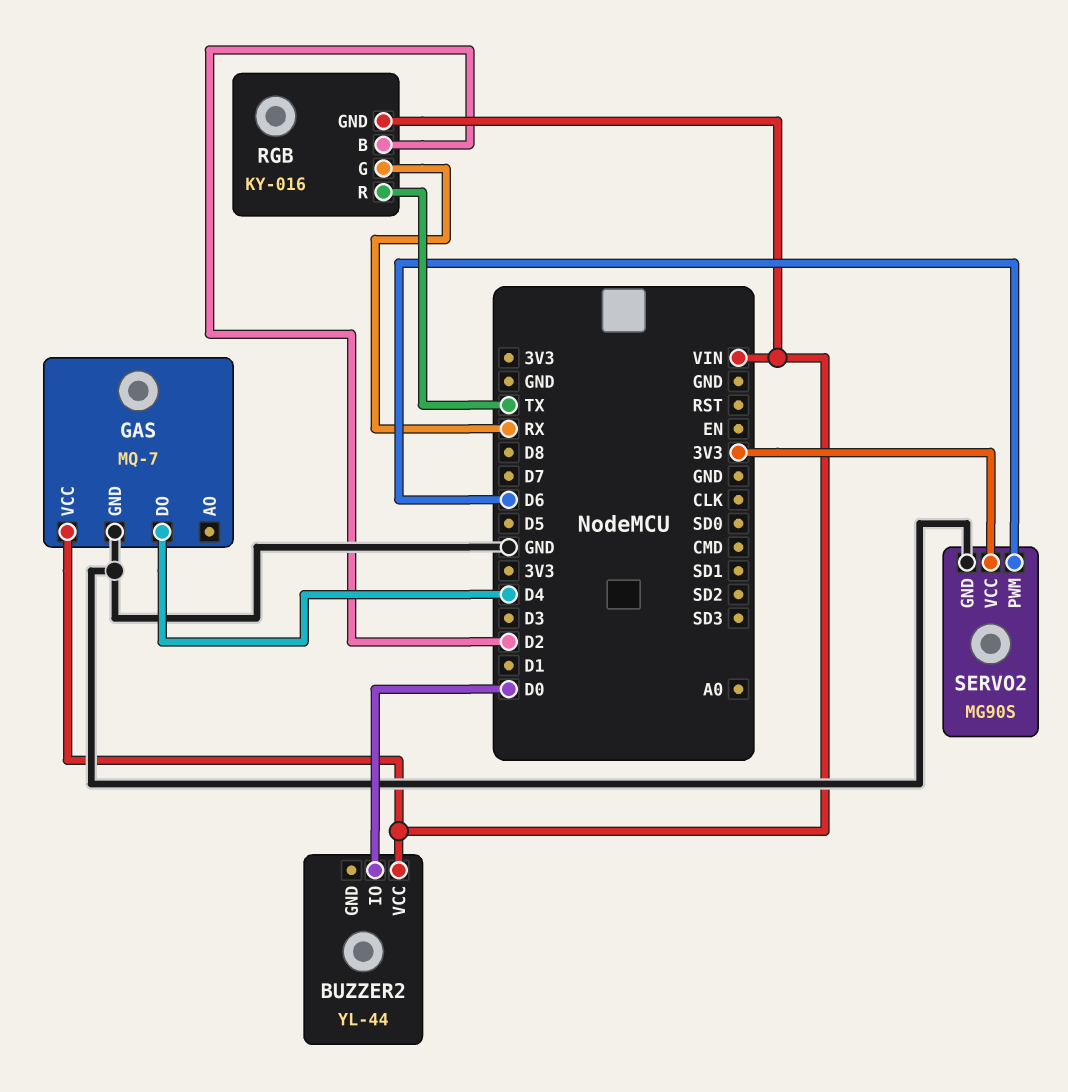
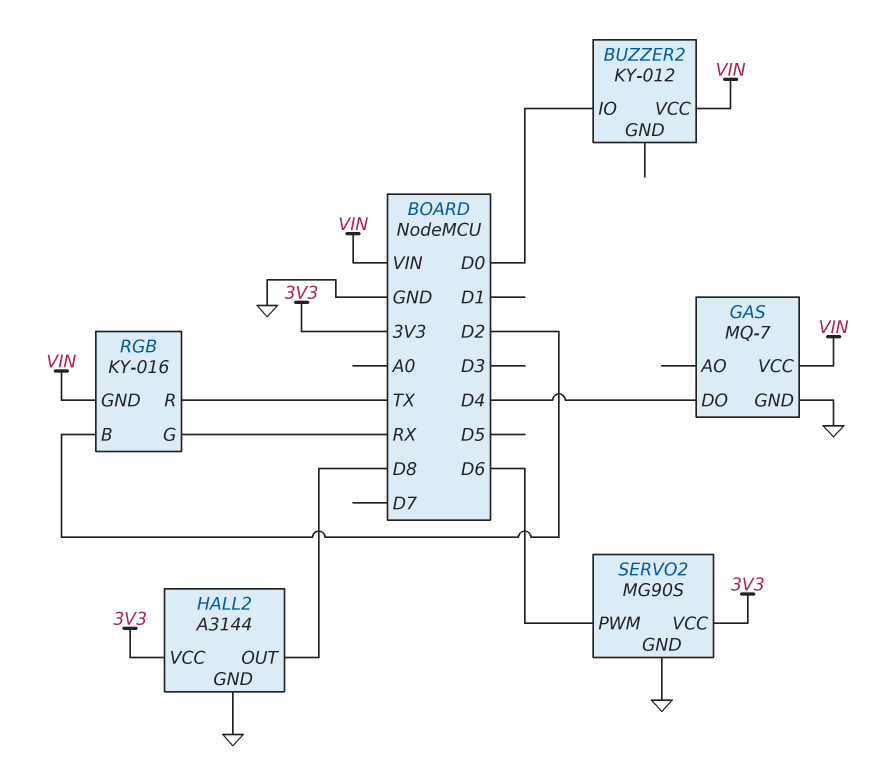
BUZZER2: YL-44 -> KY-012
HALL2: none -> A3144
HALL2 pin GND: none -> GND
HALL2 pin OUT: none -> D8
HALL2 pin VCC: none -> 3V3

